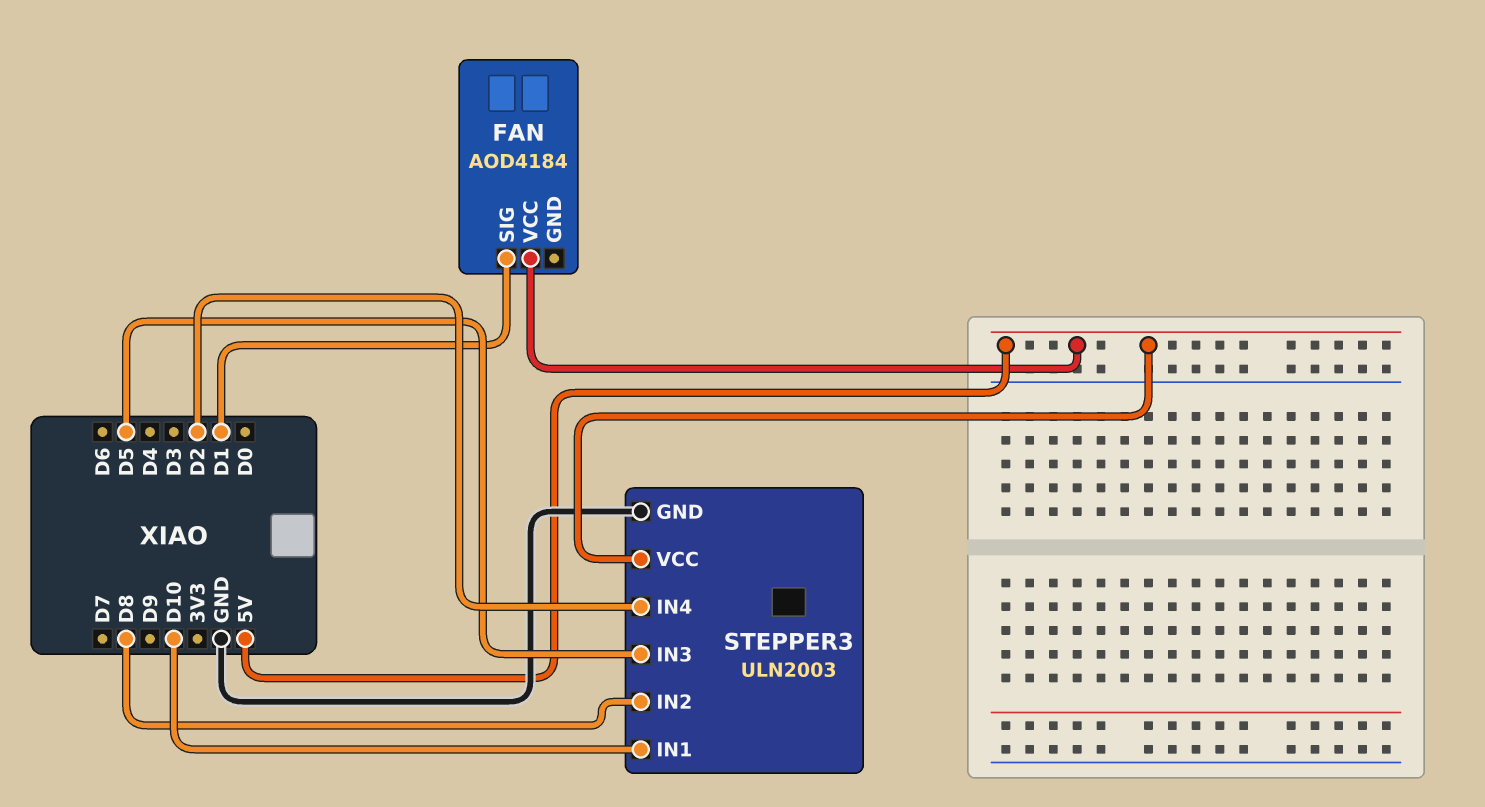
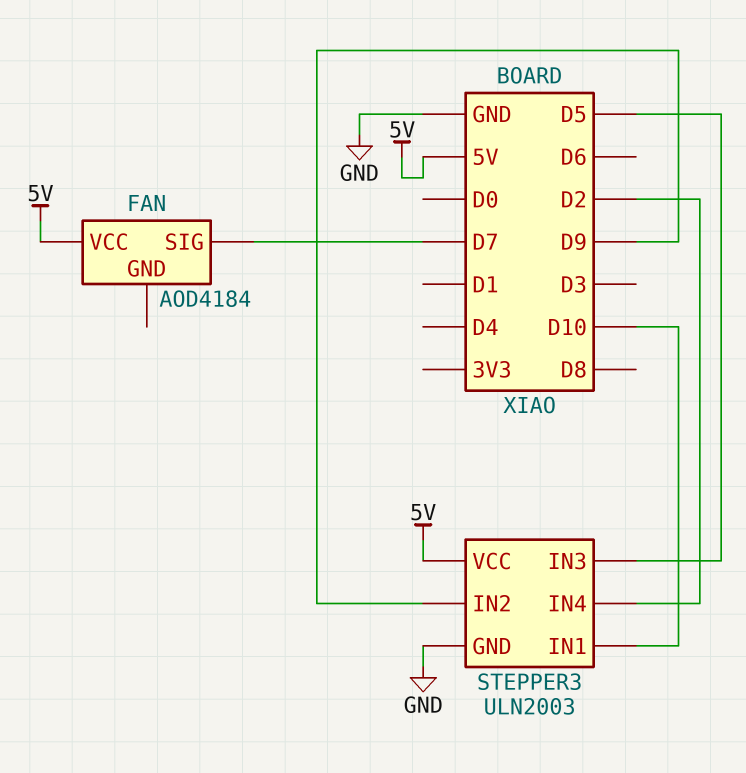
FAN pin SIG: D1 -> D7
STEPPER3 pin IN2: D8 -> D9

